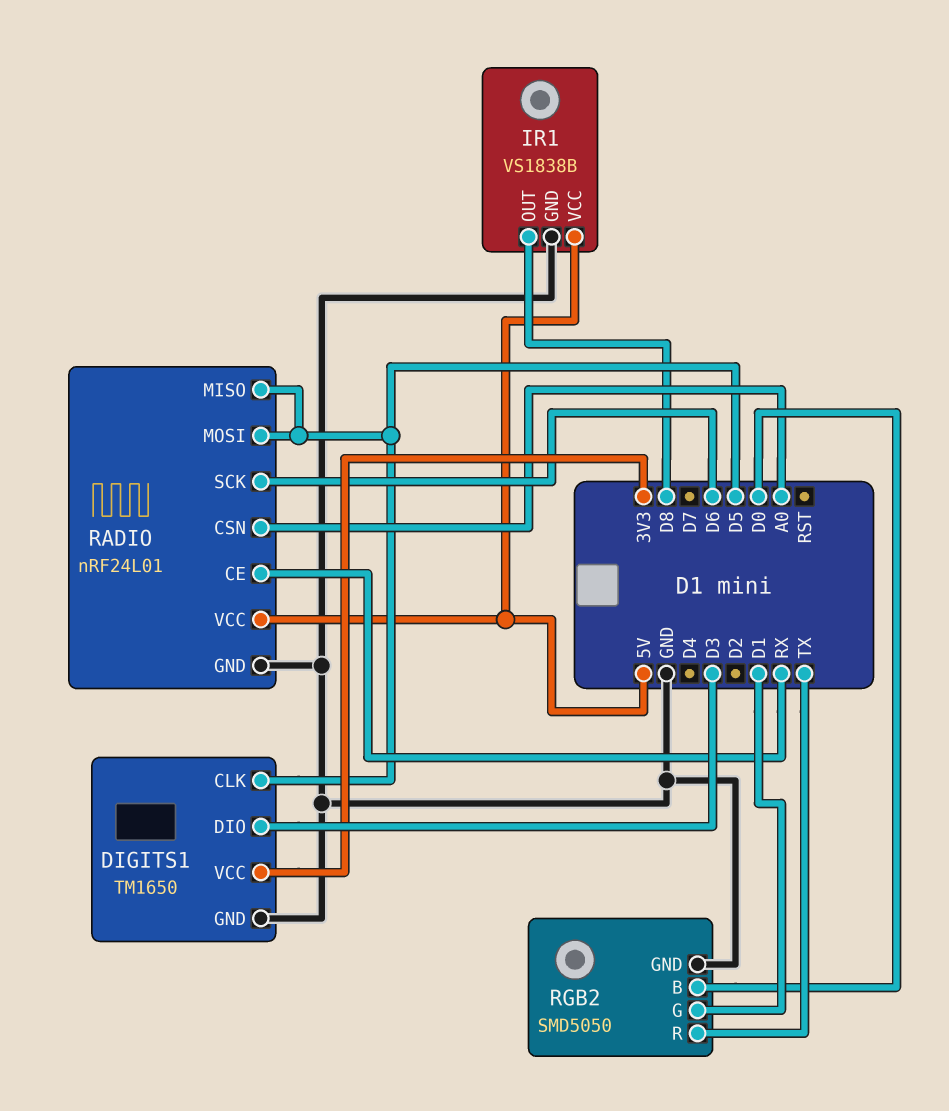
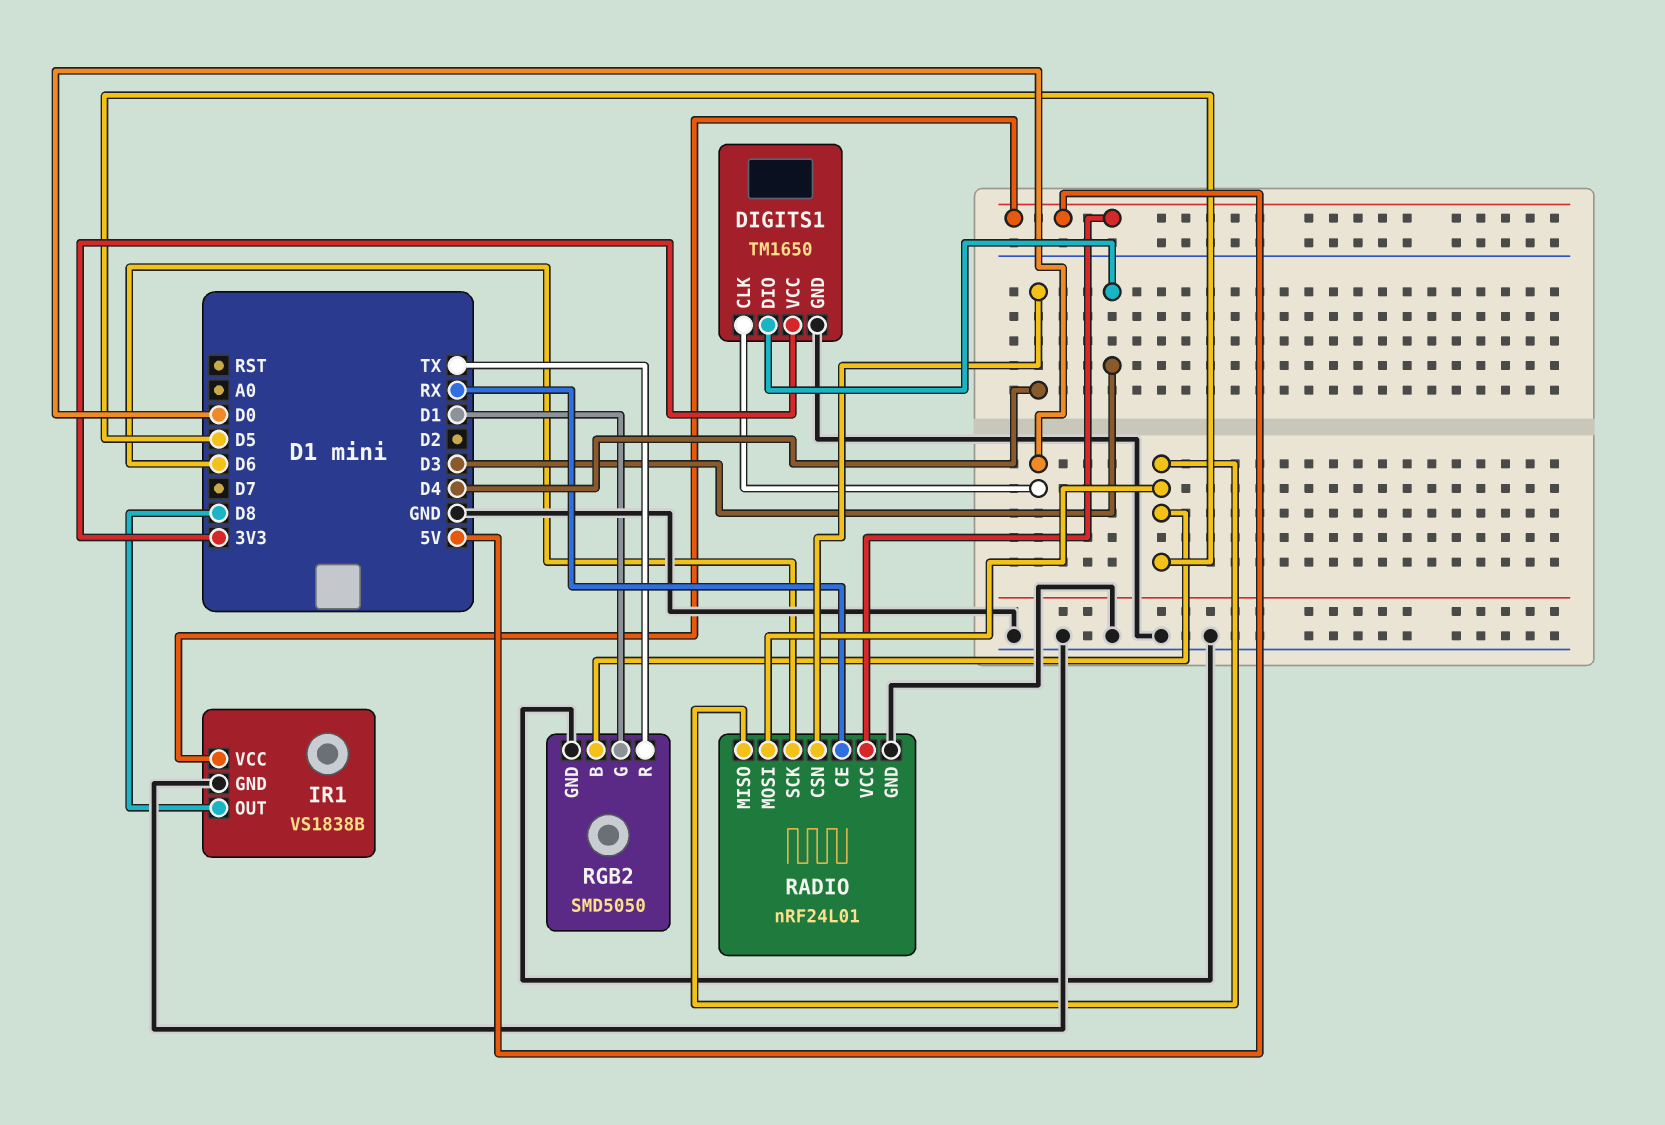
DIGITS1 pin CLK: D5 -> D0
RADIO pin CSN: A0 -> D4
RGB2 pin B: D0 -> D5

